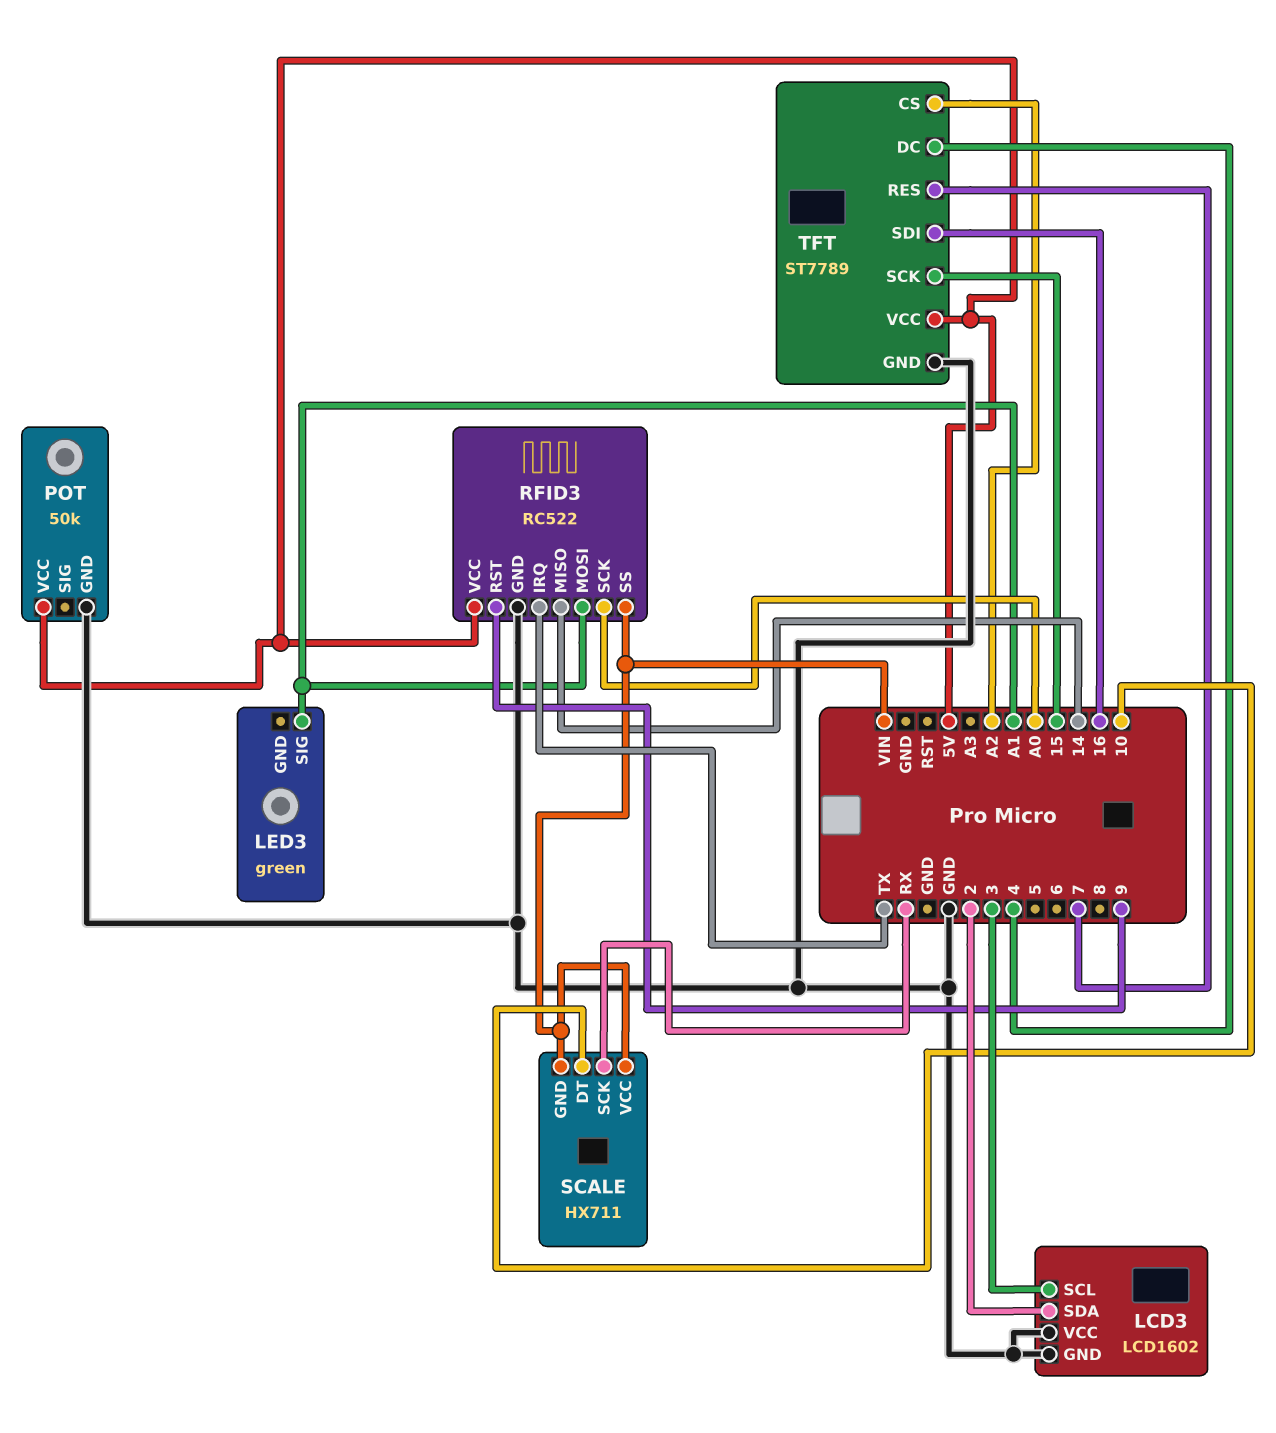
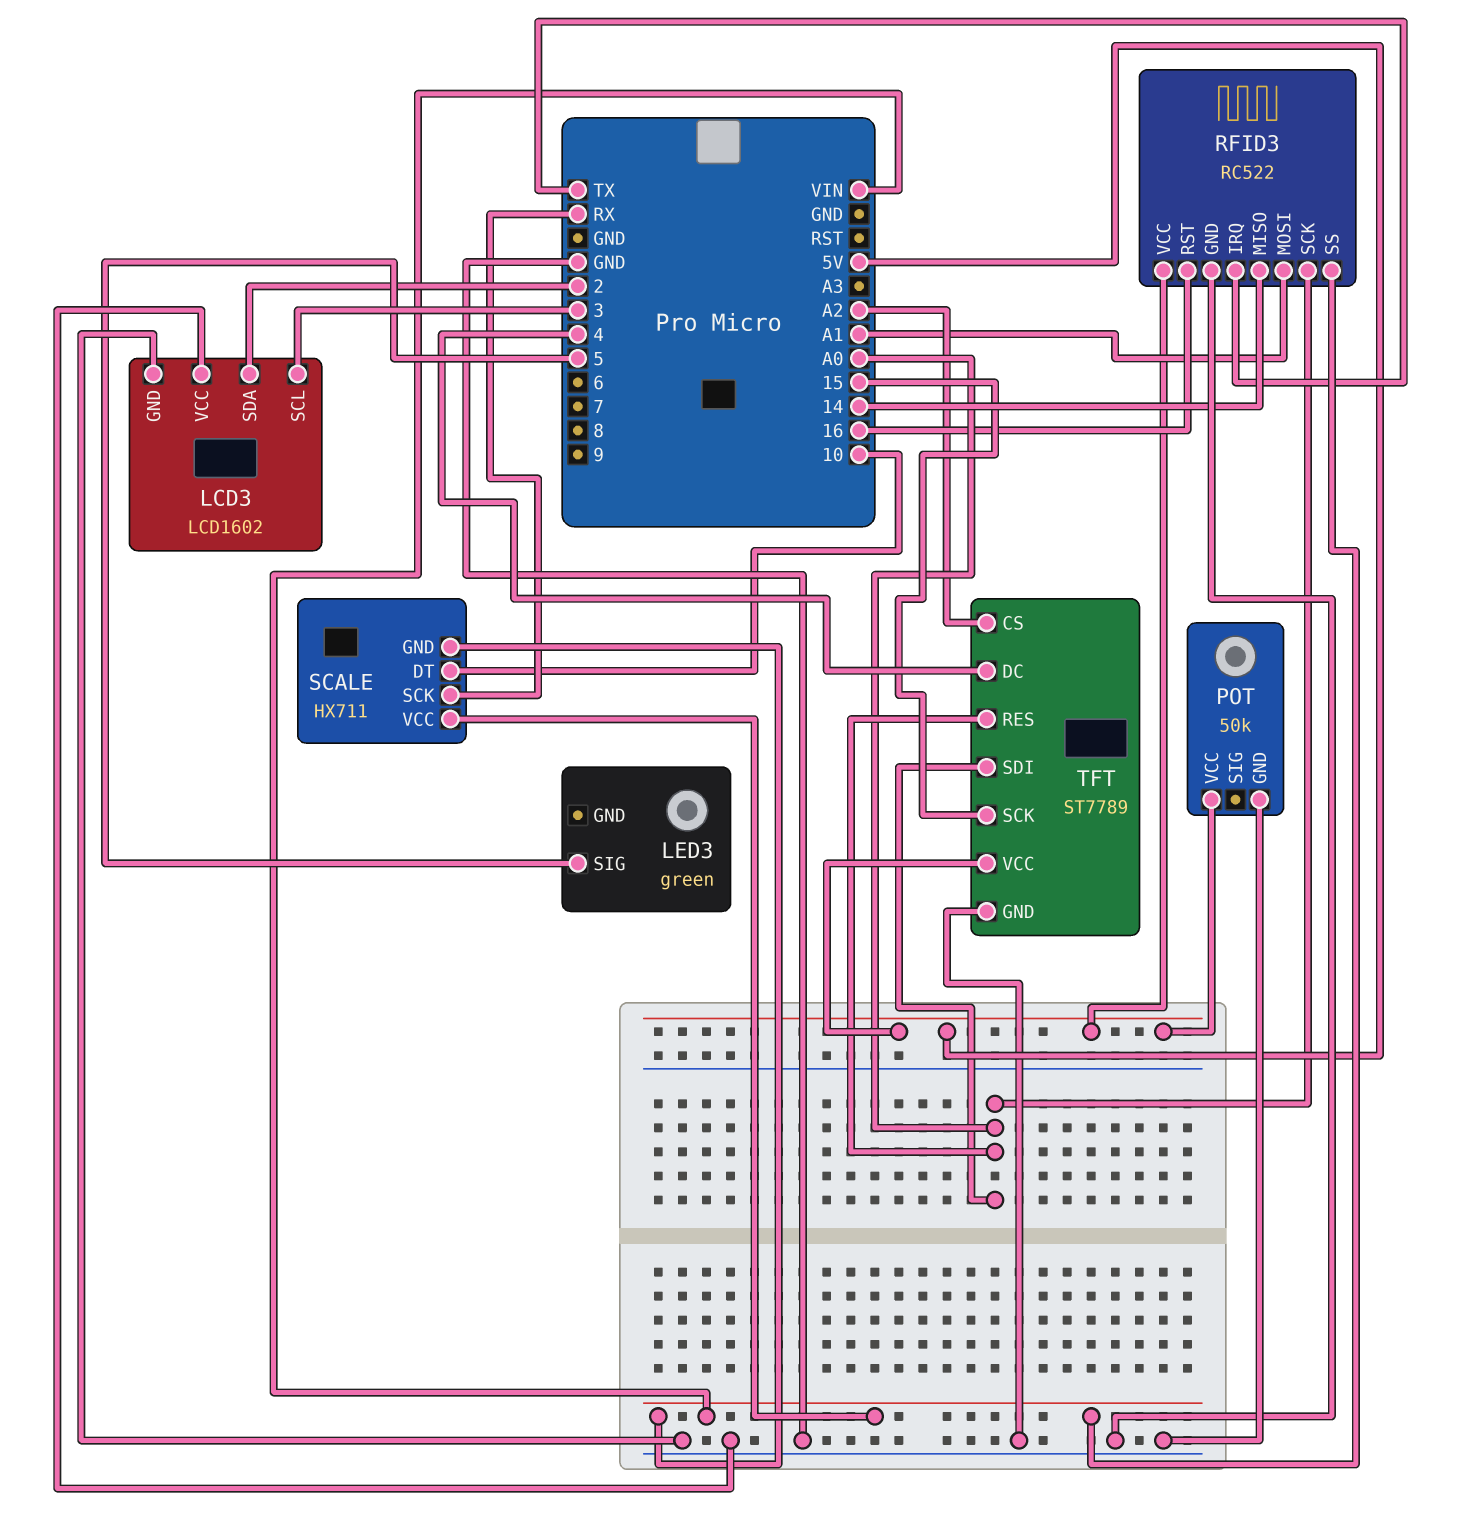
LED3 pin SIG: A1 -> 5
RFID3 pin RST: 9 -> 16
TFT pin RES: 7 -> A0
TFT pin SDI: 16 -> A0

